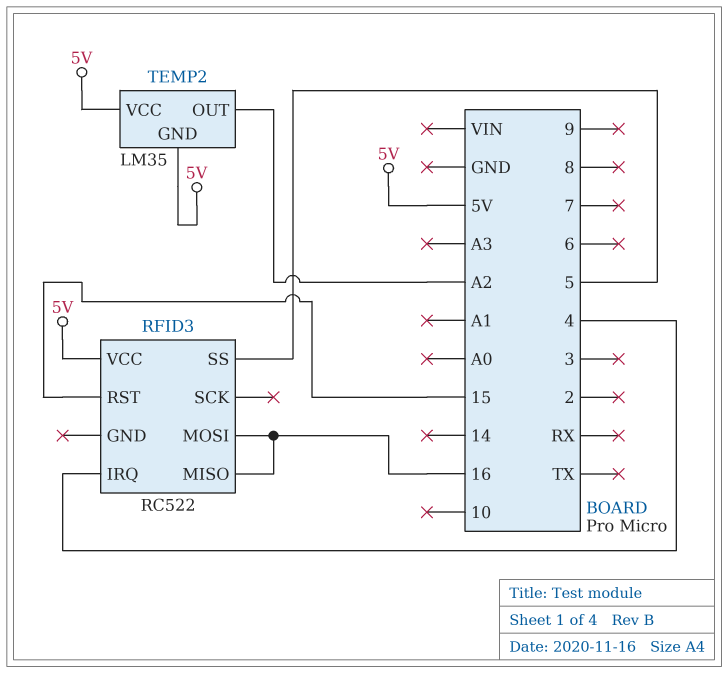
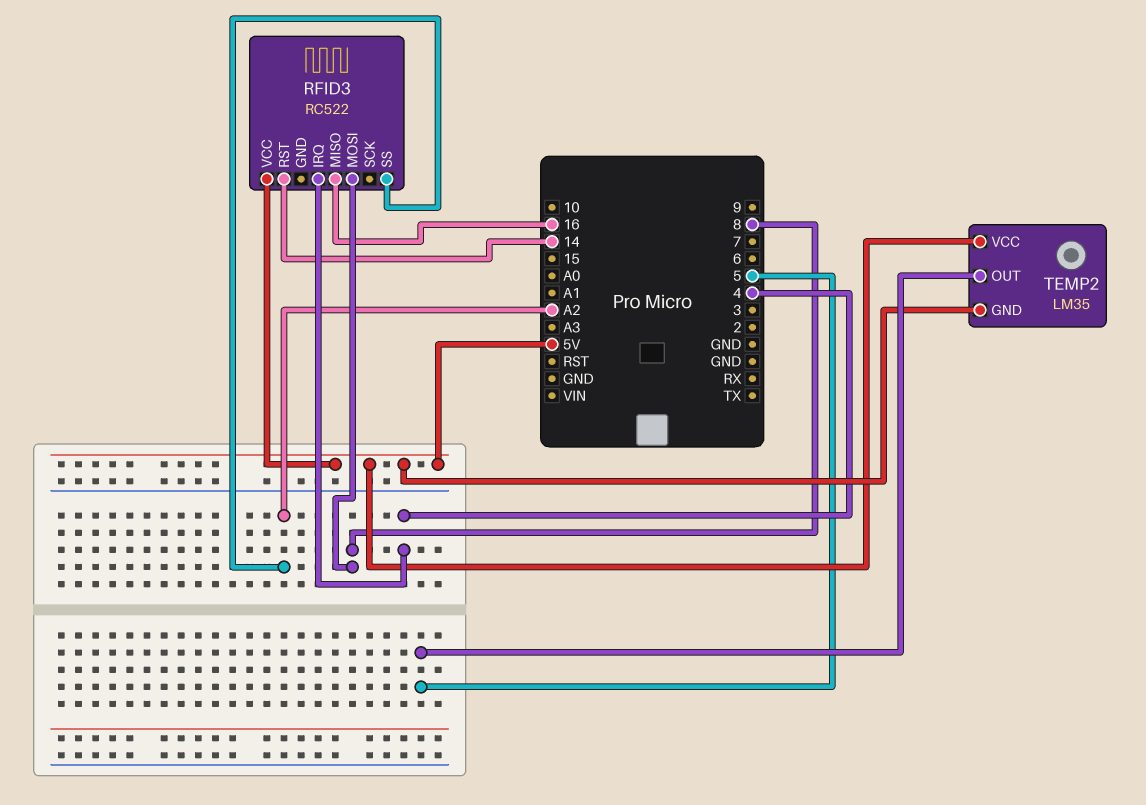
RFID3 pin MOSI: 16 -> 8
RFID3 pin RST: 15 -> 14
RFID3 pin SS: 5 -> A2
TEMP2 pin OUT: A2 -> 5

